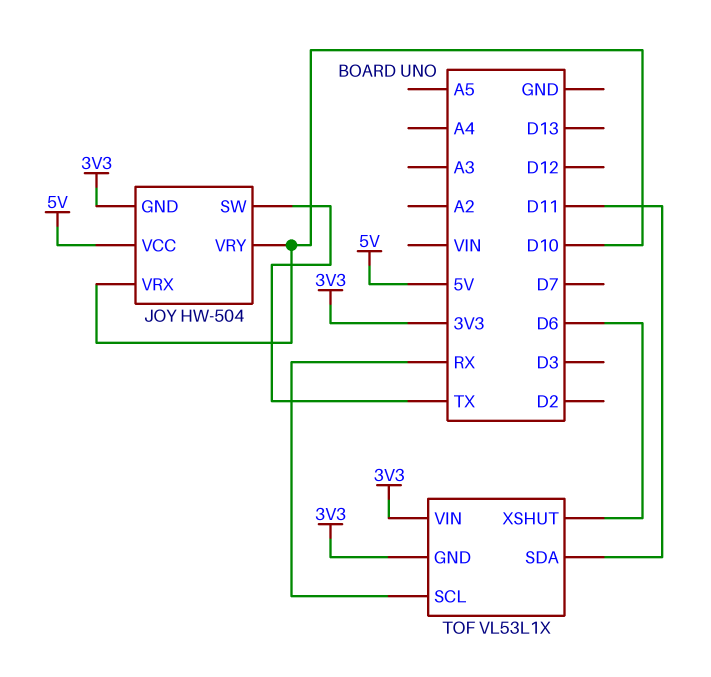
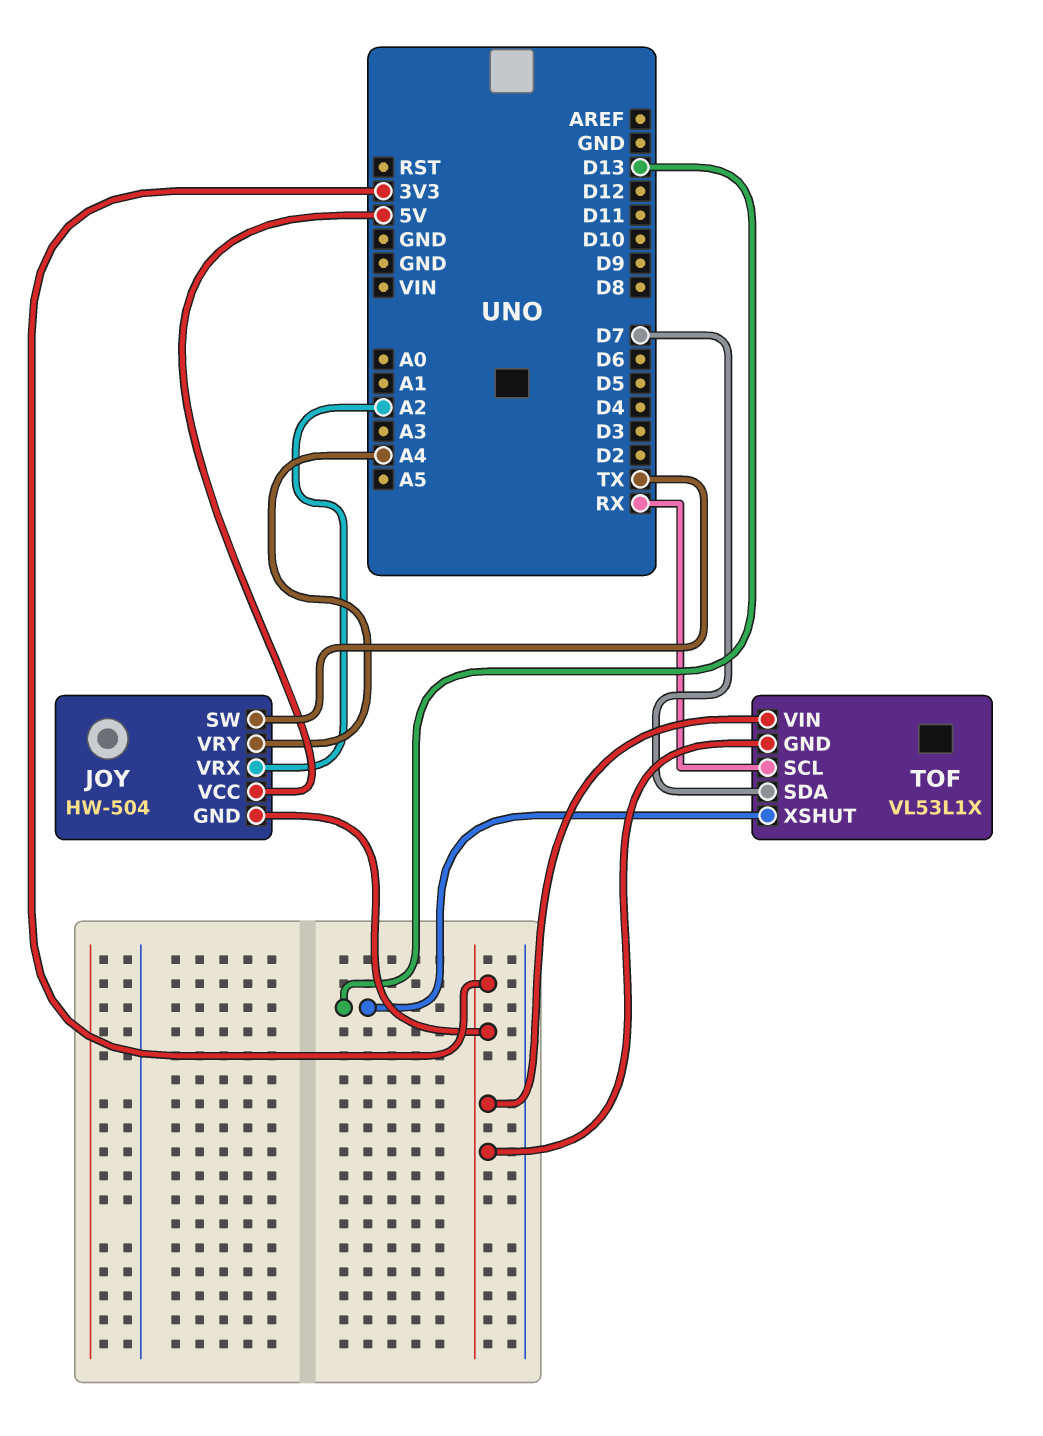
JOY pin VRX: D10 -> A2
JOY pin VRY: D10 -> A4
TOF pin SDA: D11 -> D7
TOF pin XSHUT: D6 -> D13

